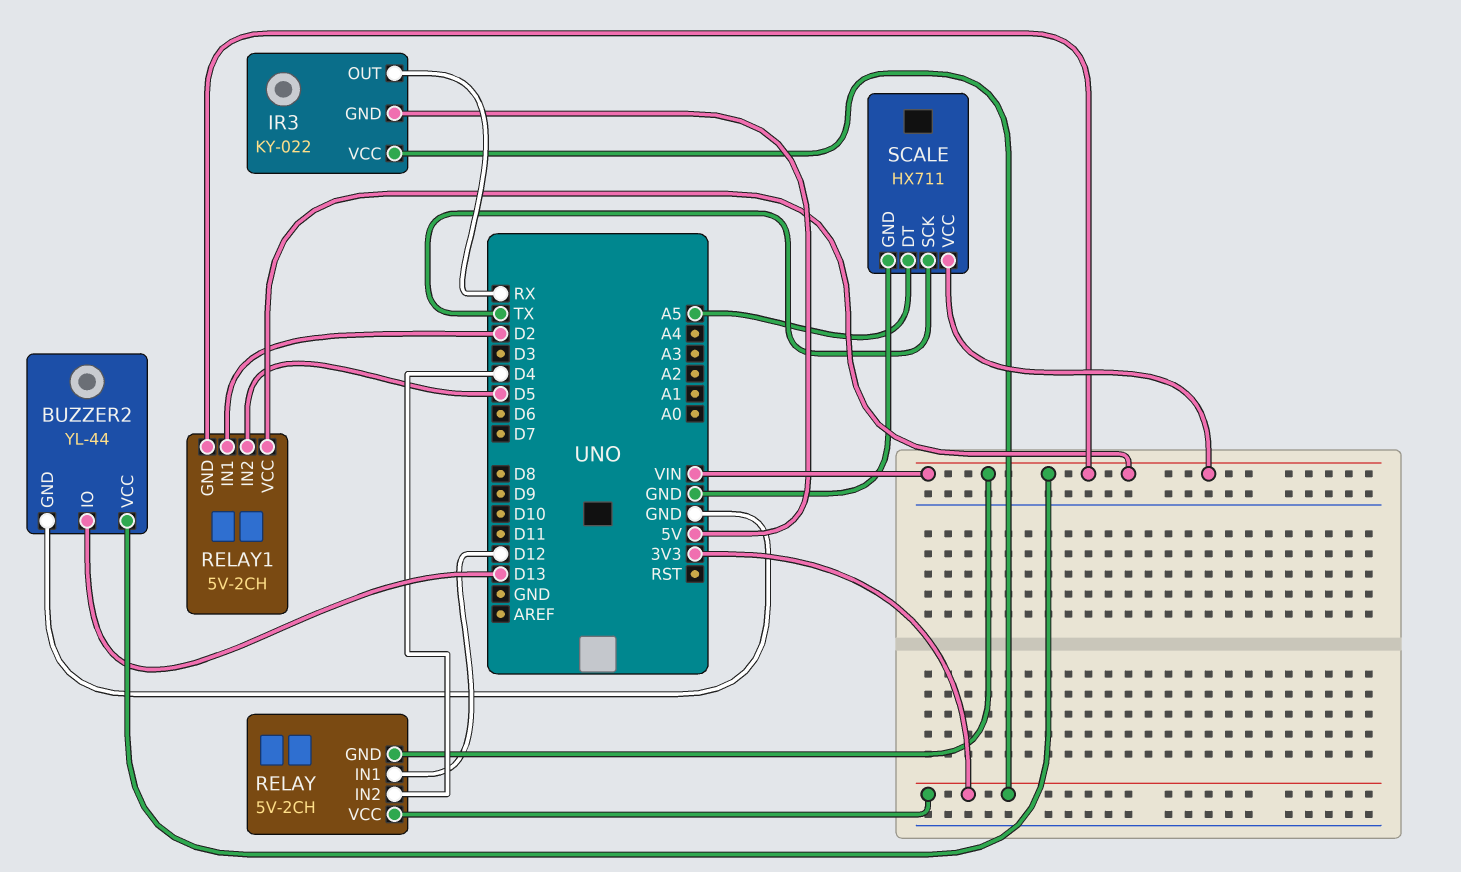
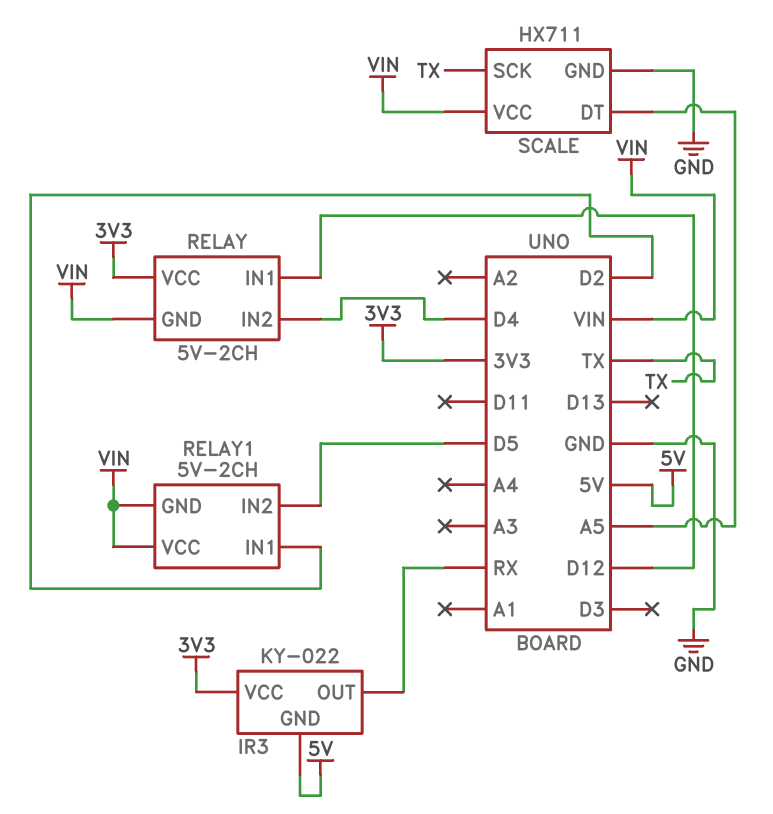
BUZZER2: YL-44 -> none
BUZZER2 pin GND: GND -> none
BUZZER2 pin IO: D13 -> none
BUZZER2 pin VCC: VIN -> none

